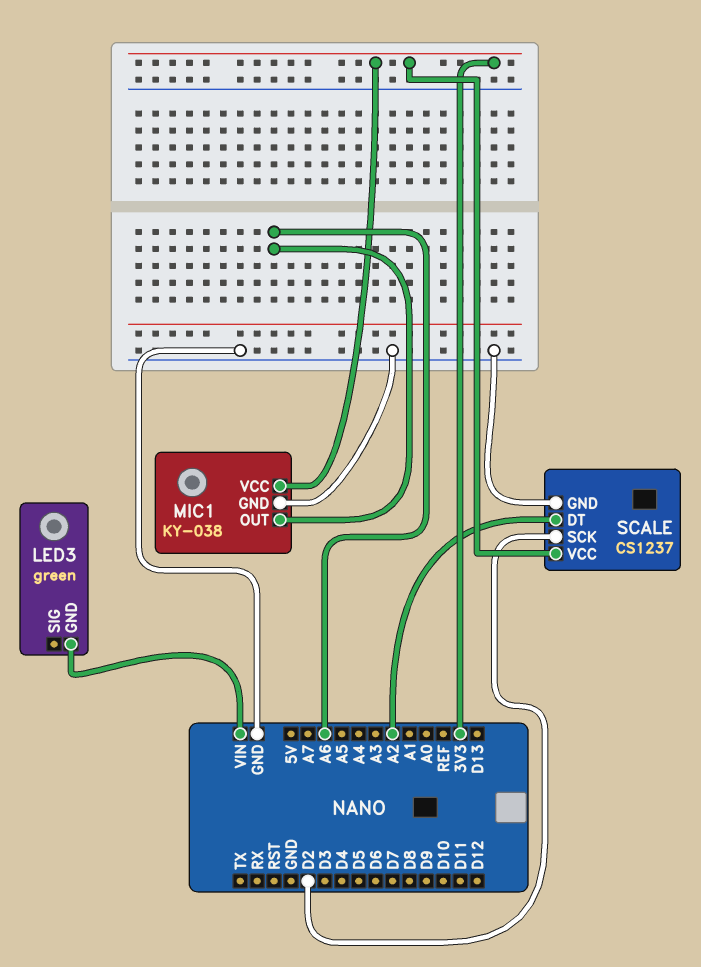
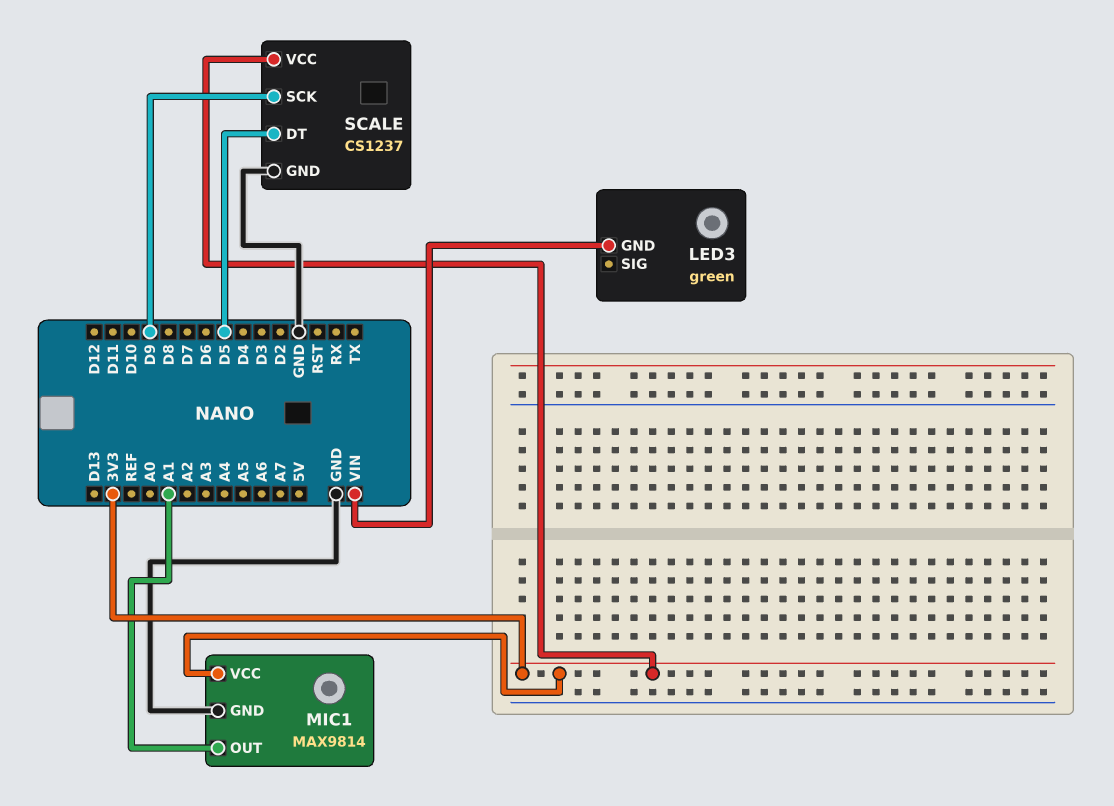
MIC1: KY-038 -> MAX9814
MIC1 pin OUT: A6 -> A1
SCALE pin DT: A2 -> D5
SCALE pin SCK: D2 -> D9

